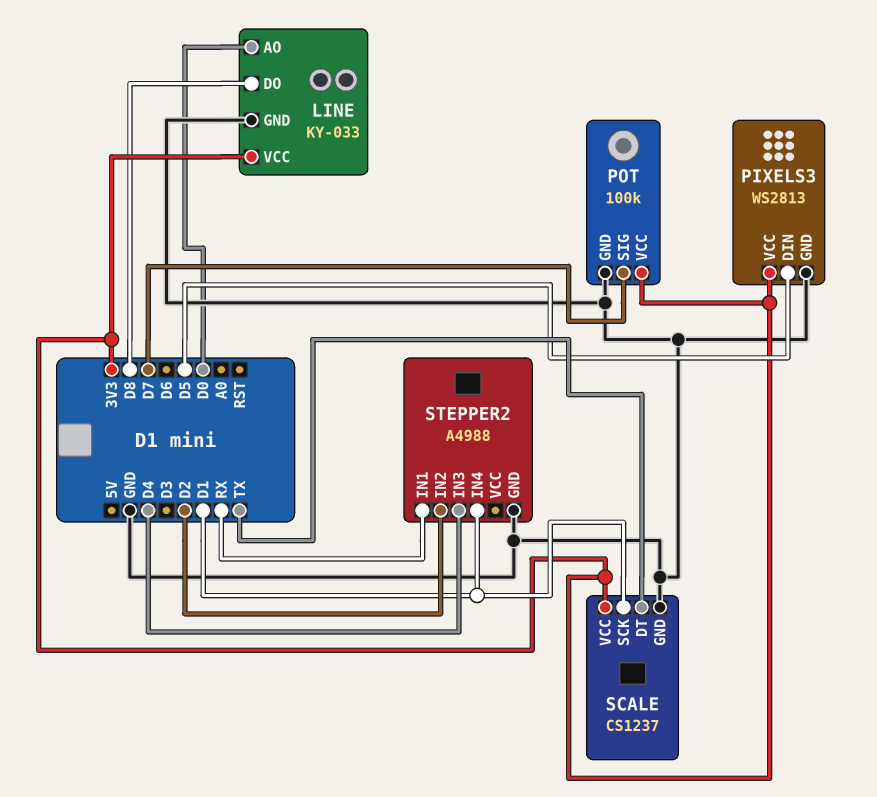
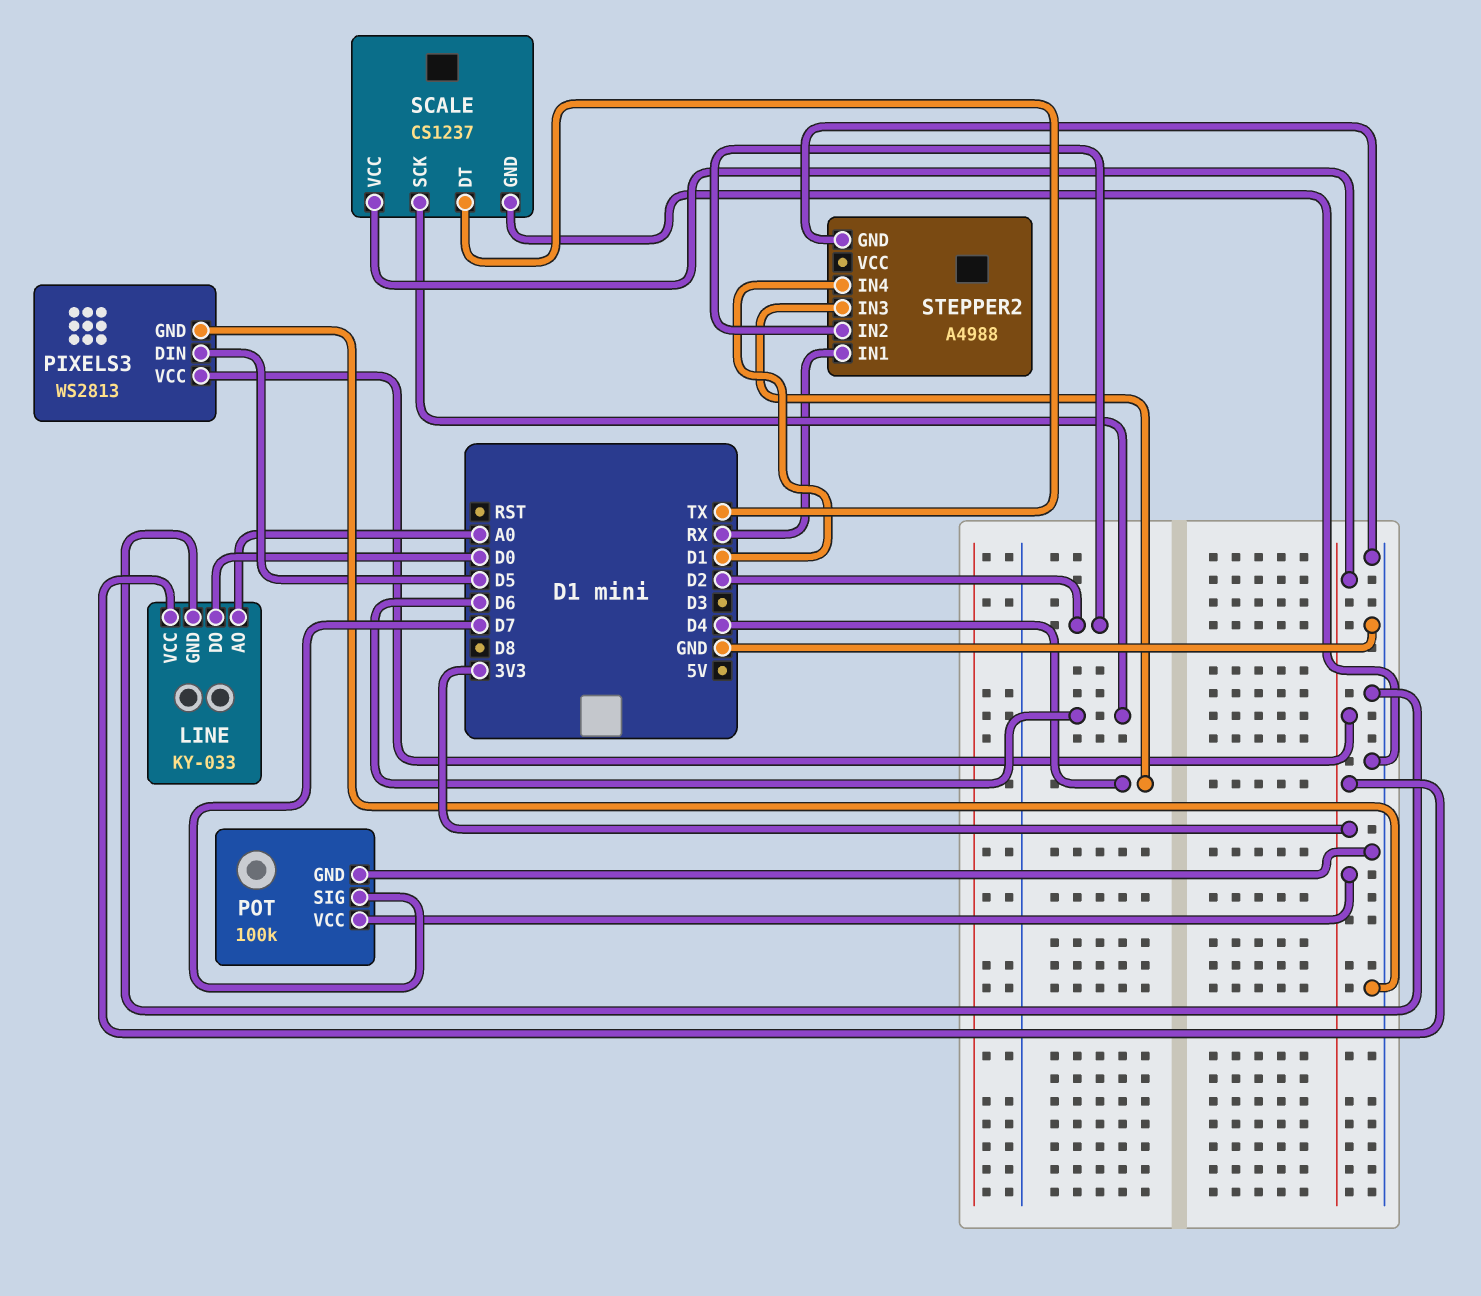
LINE pin AO: D0 -> A0
LINE pin DO: D8 -> D0
SCALE pin SCK: D1 -> D6

